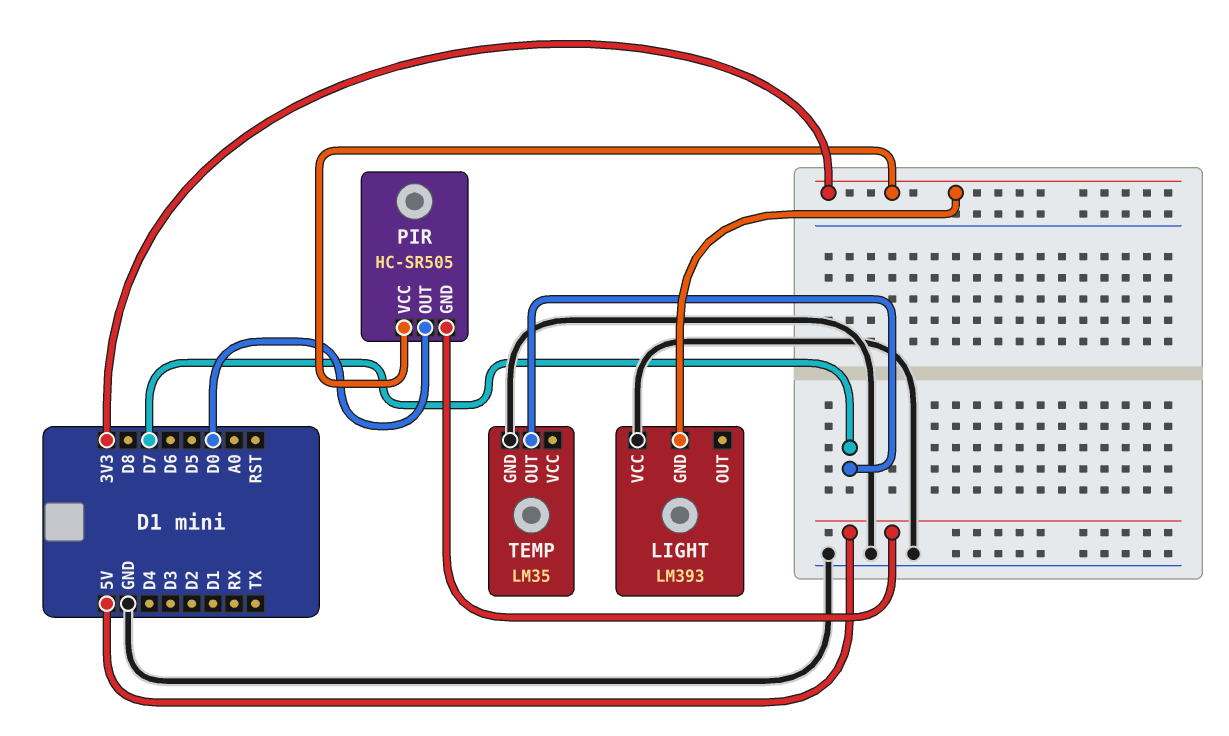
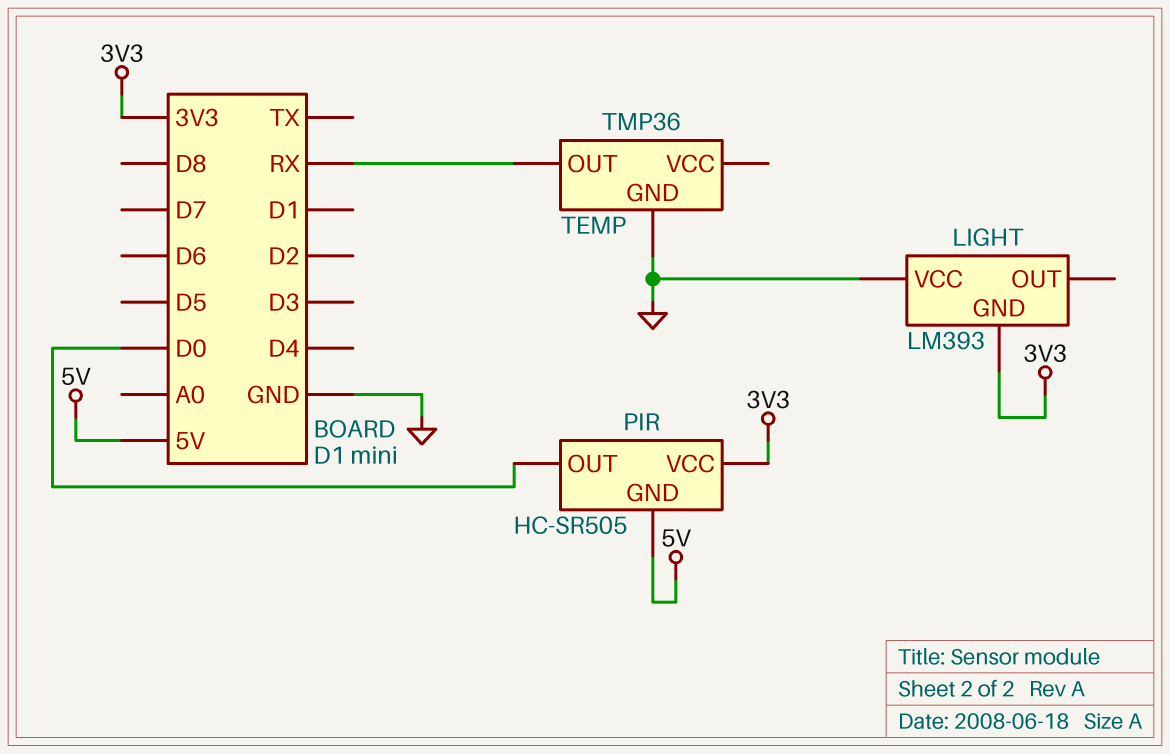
TEMP: LM35 -> TMP36
TEMP pin OUT: D7 -> RX

